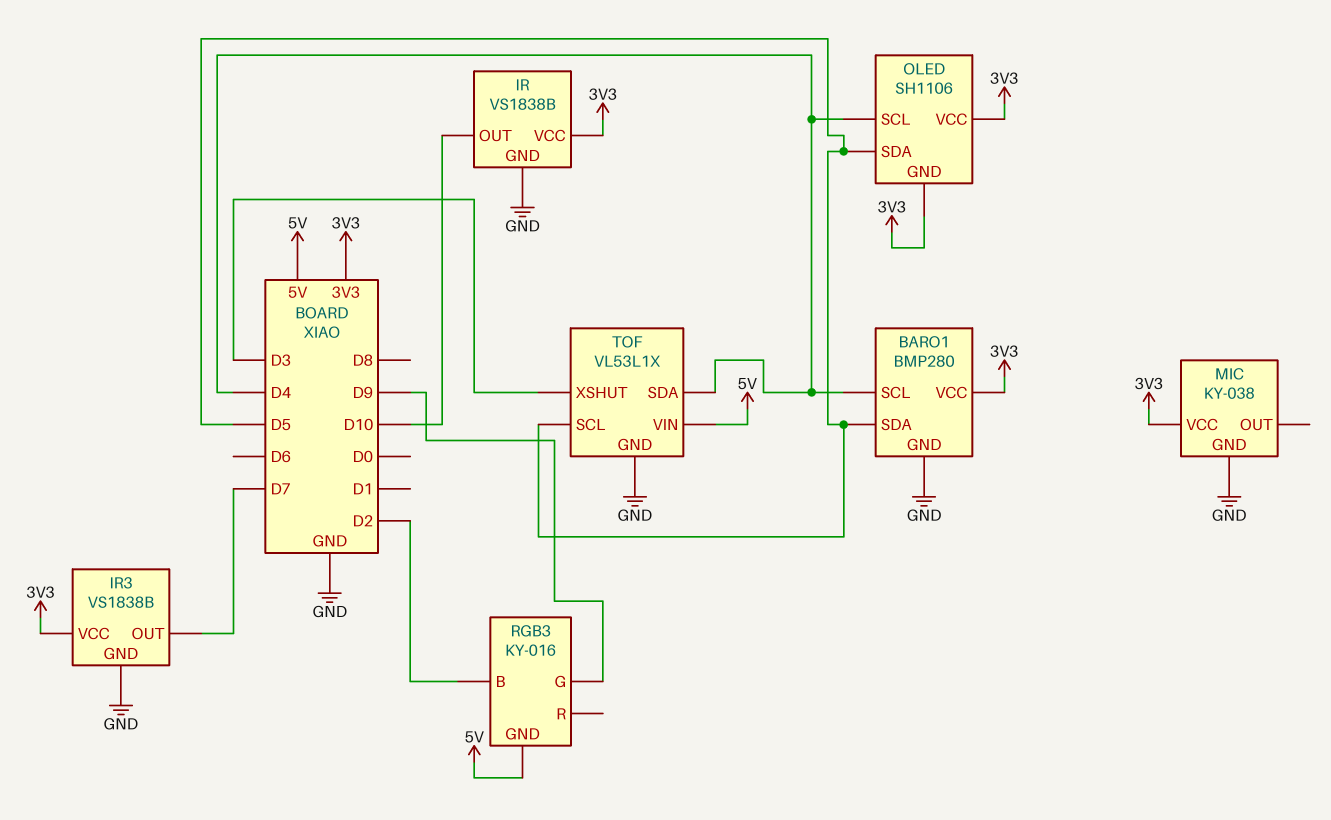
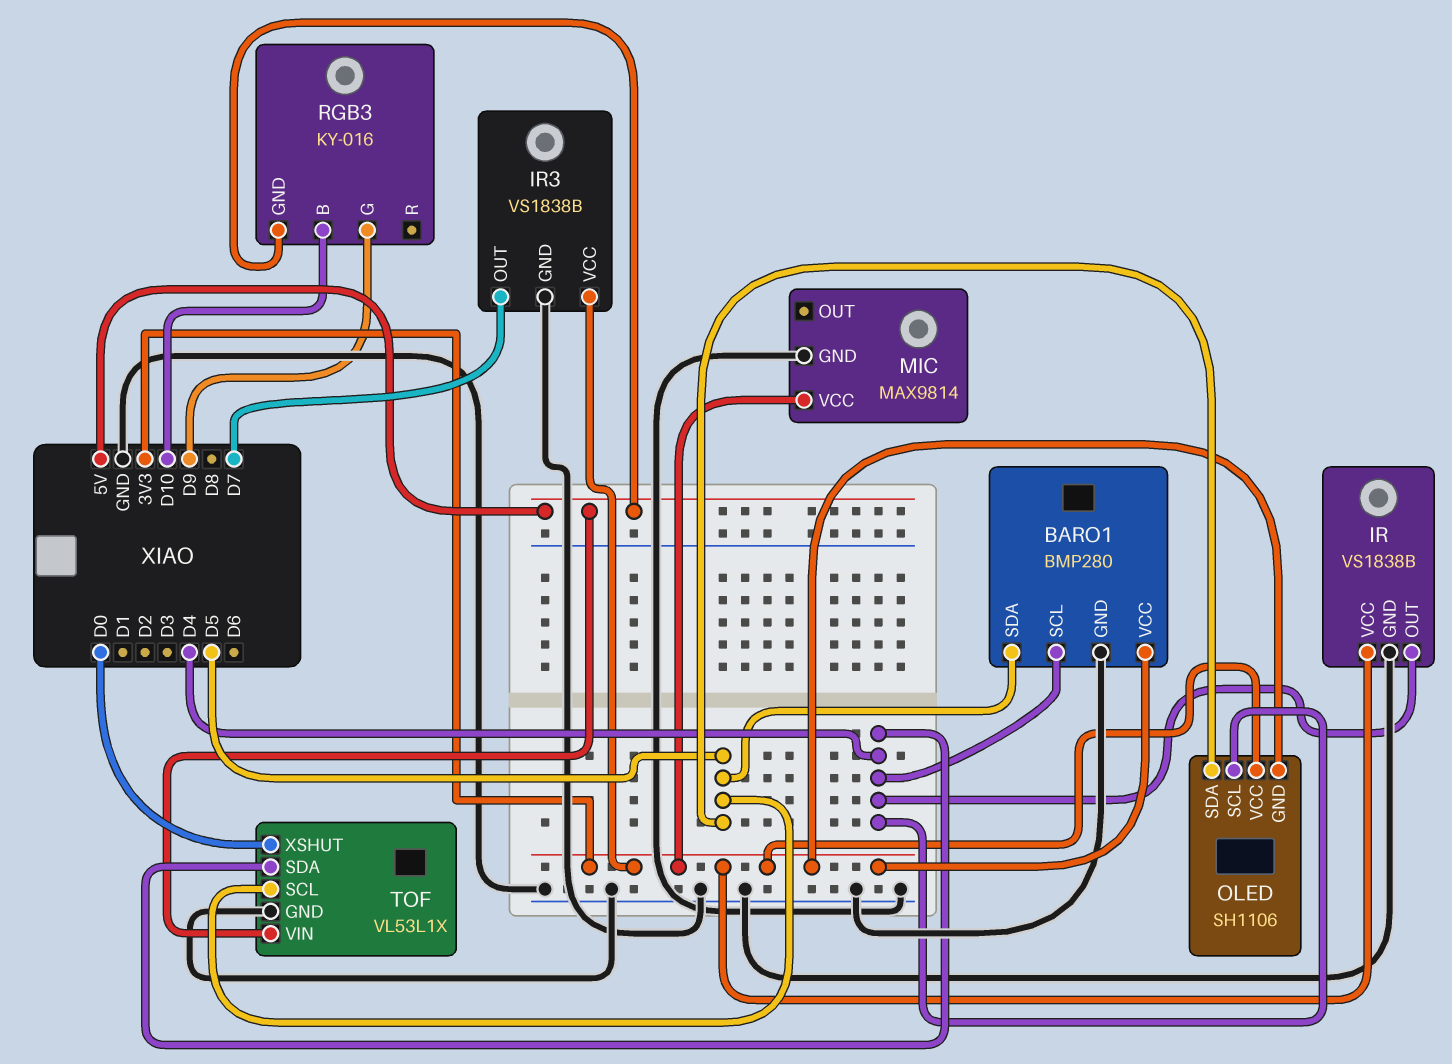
IR pin OUT: D10 -> D4
MIC: KY-038 -> MAX9814
RGB3 pin B: D2 -> D10
TOF pin XSHUT: D3 -> D0

